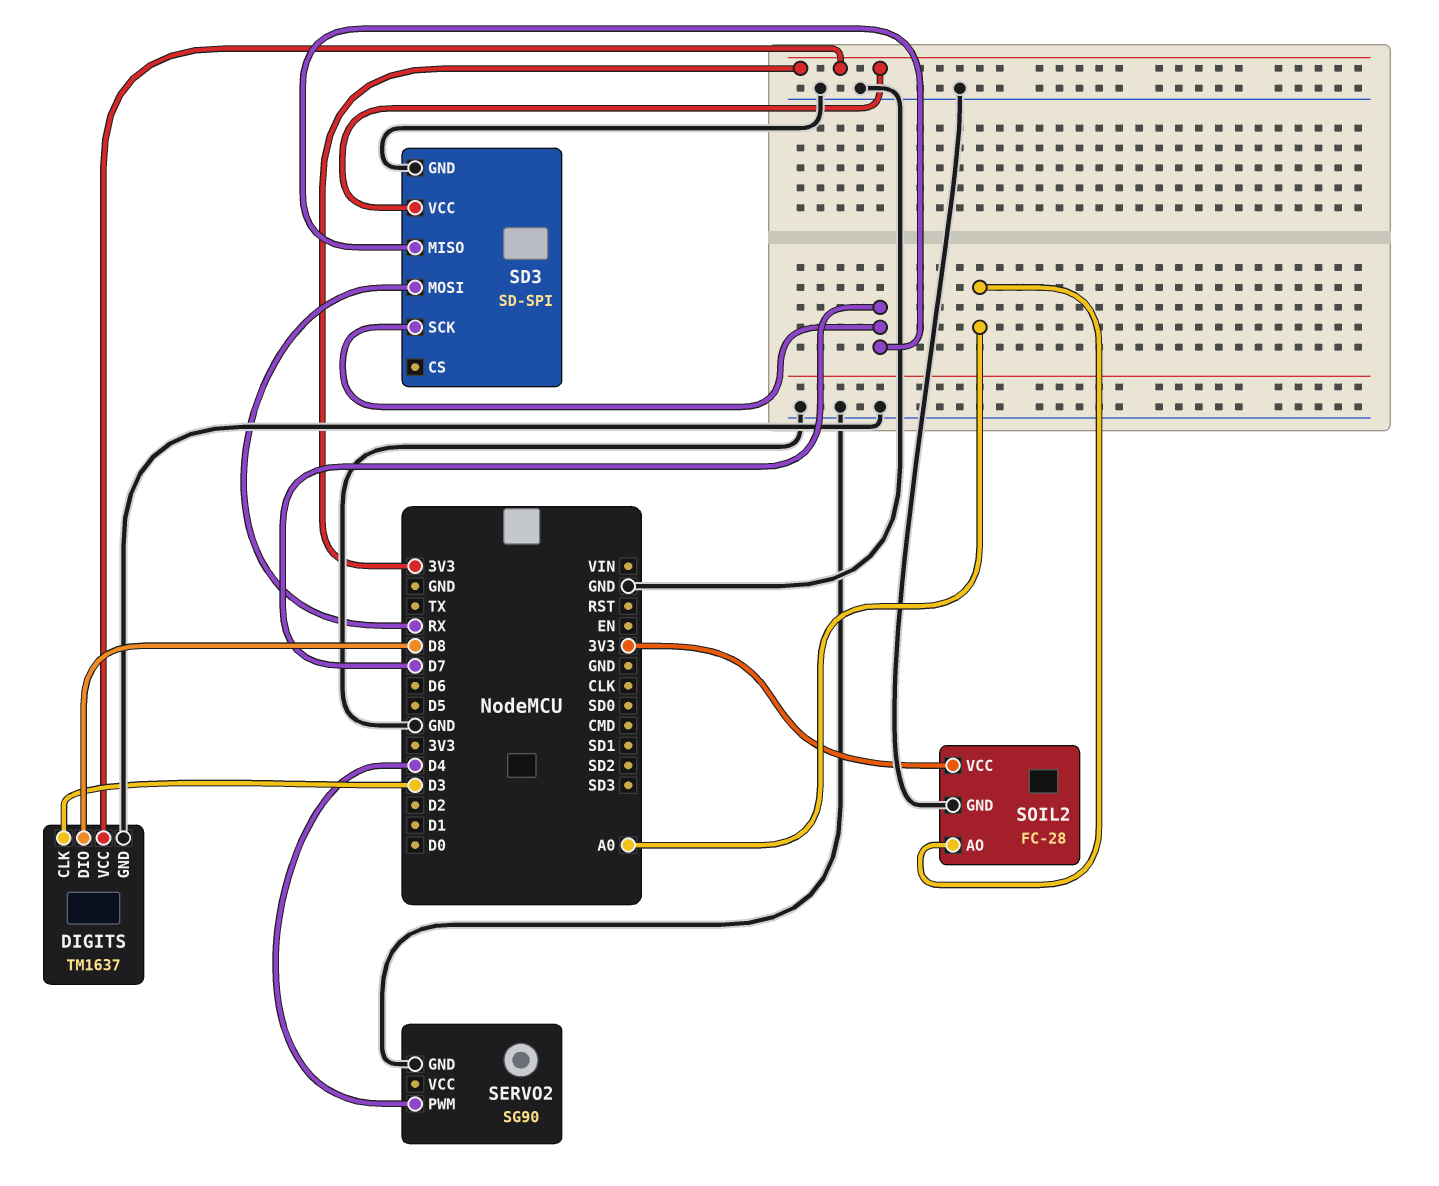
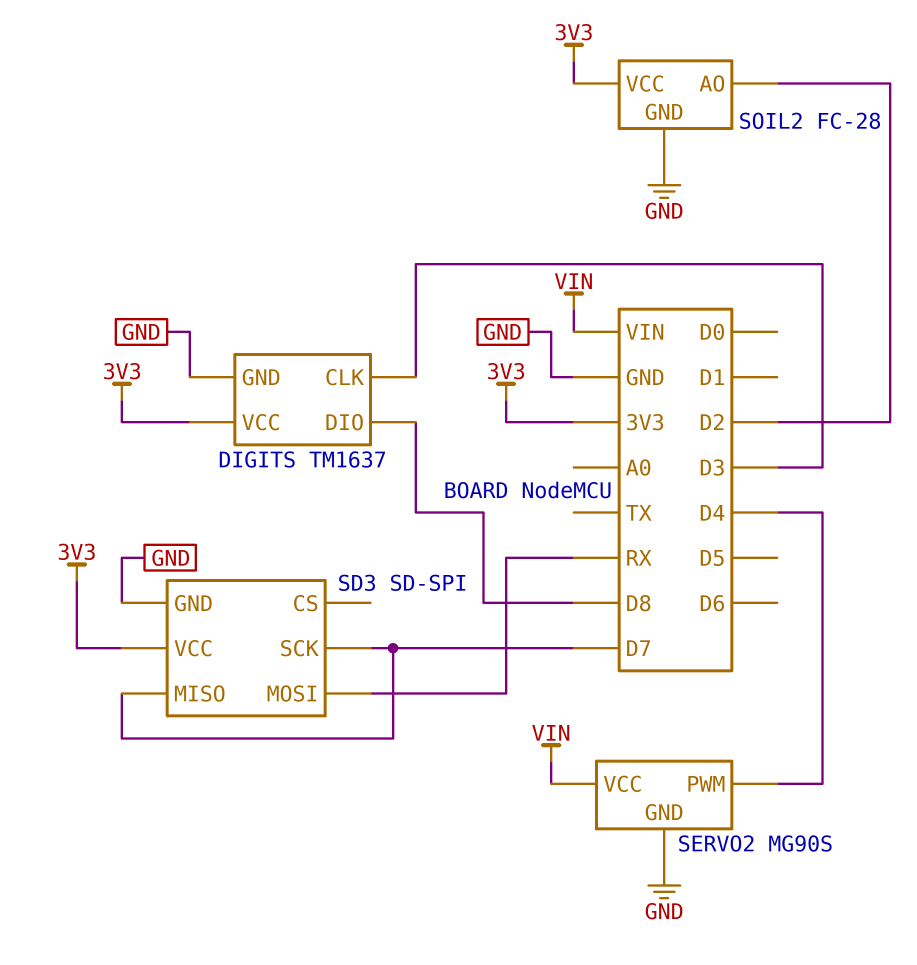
SERVO2: SG90 -> MG90S
SERVO2 pin VCC: none -> VIN
SOIL2 pin AO: A0 -> D2

